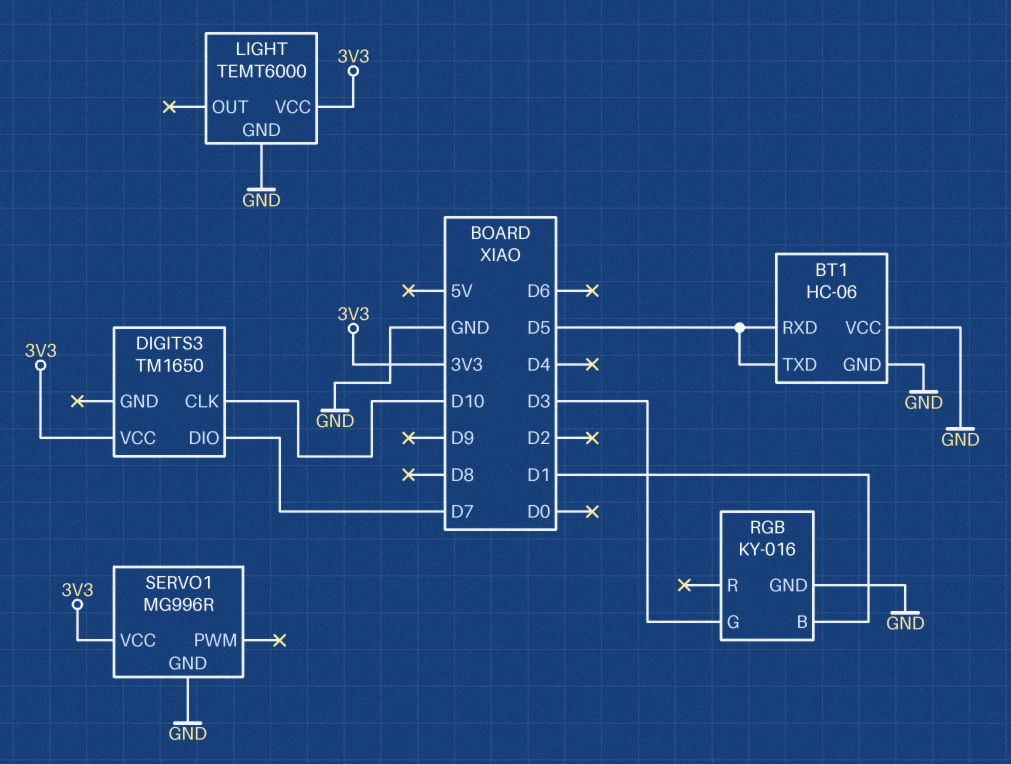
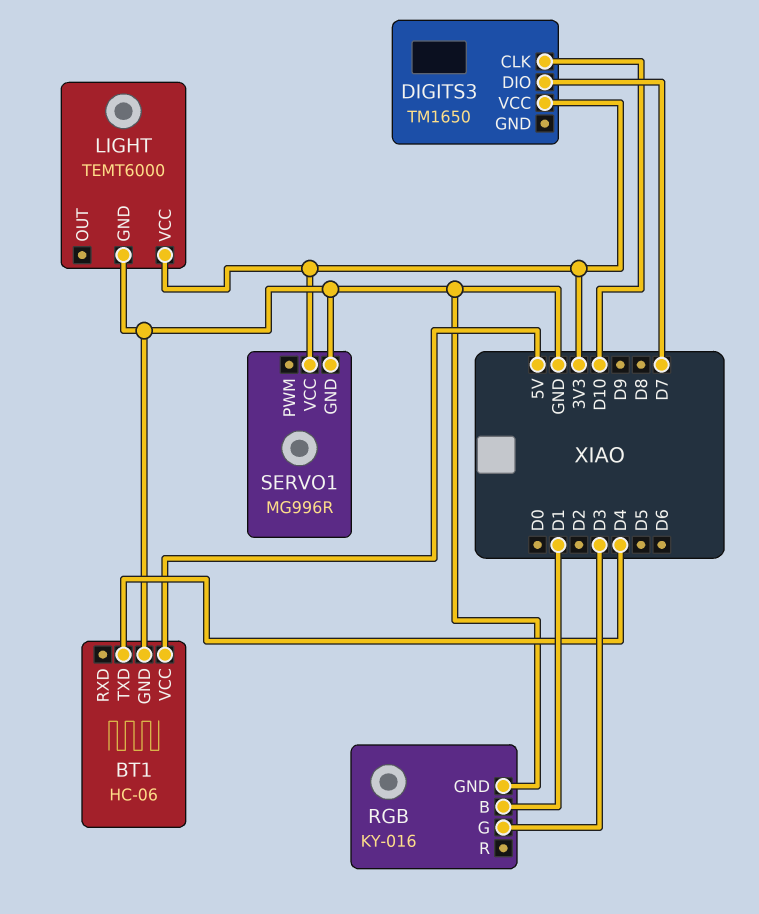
BT1 pin RXD: D5 -> none
BT1 pin TXD: D5 -> D4
BT1 pin VCC: GND -> 5V

